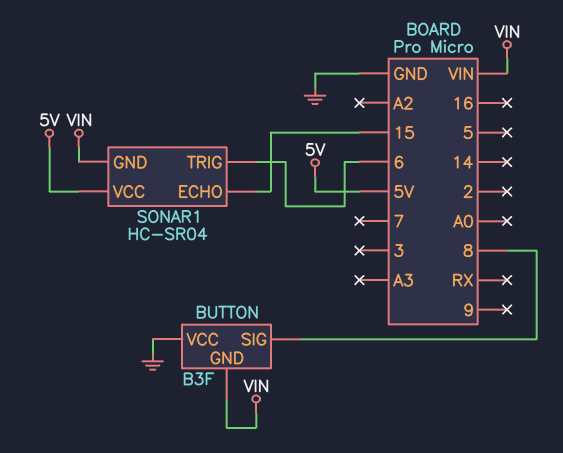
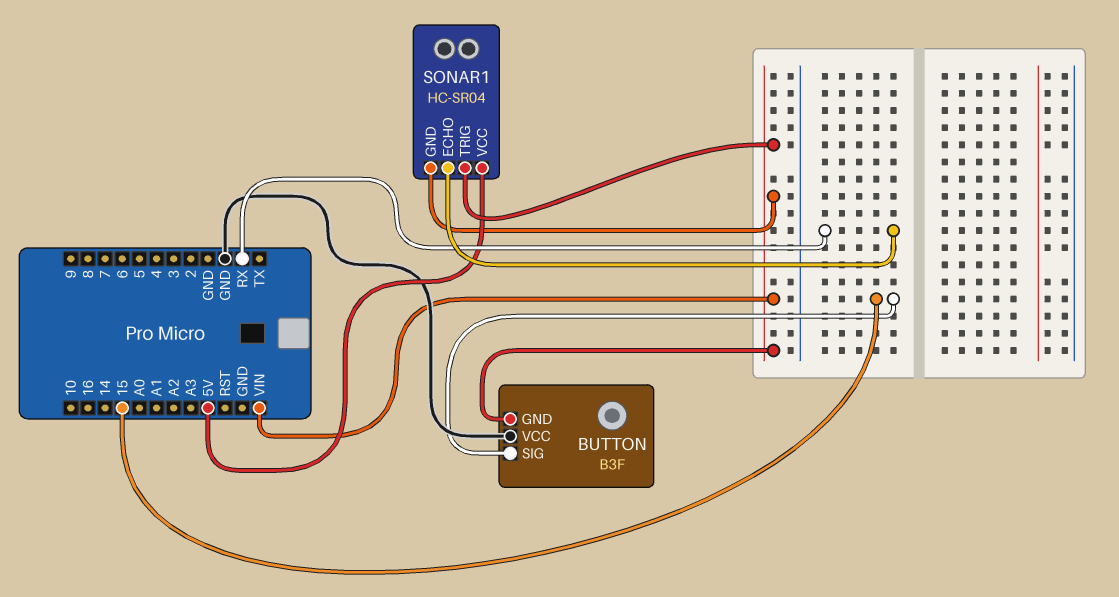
BUTTON pin SIG: 8 -> 15
SONAR1 pin ECHO: 15 -> RX
SONAR1 pin TRIG: 6 -> VIN

